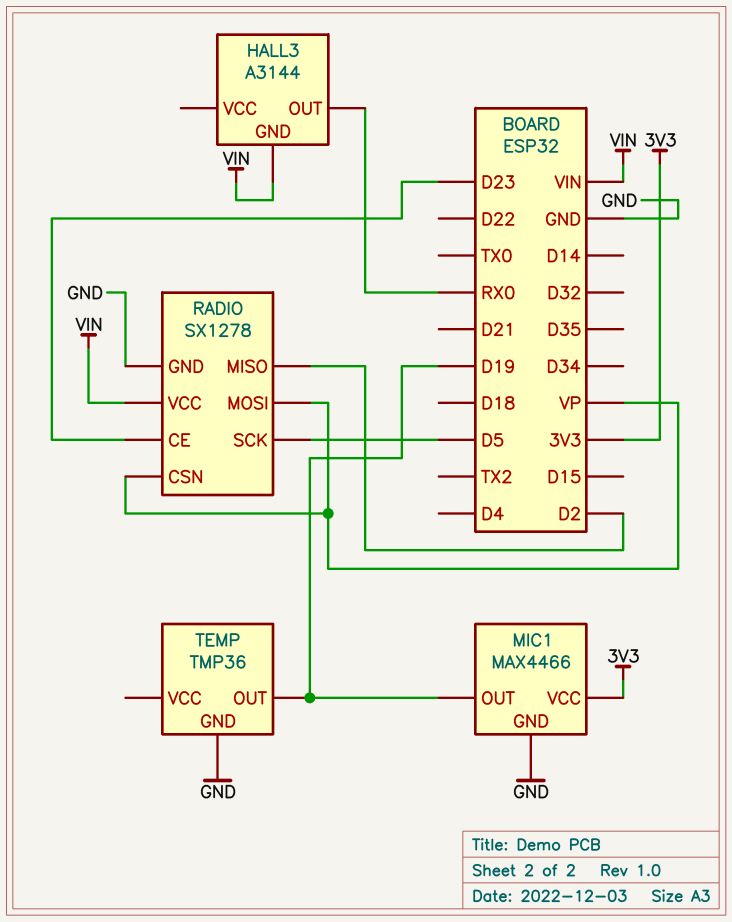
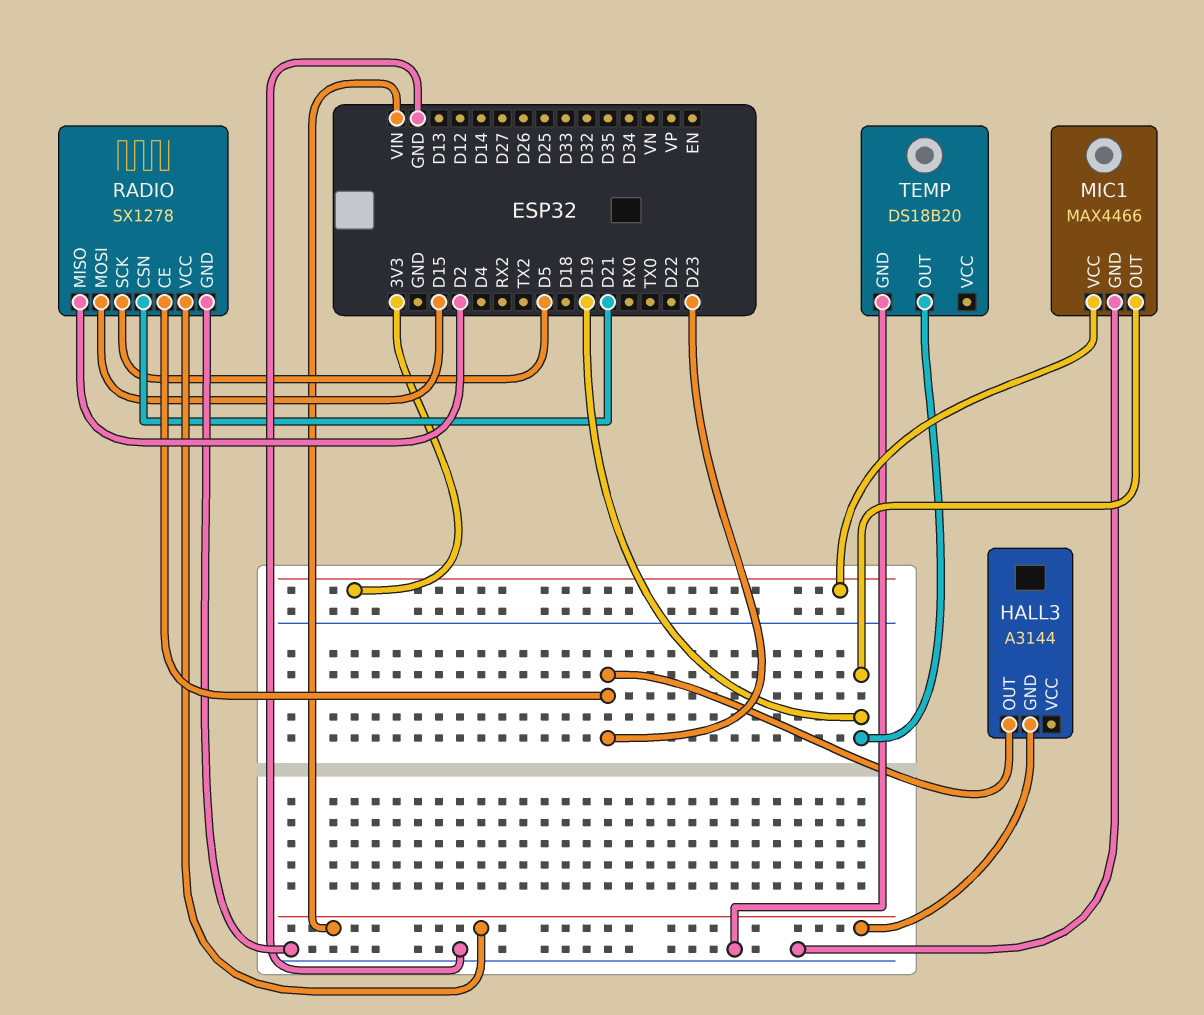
HALL3 pin OUT: RX0 -> D23
RADIO pin CSN: VP -> D21
RADIO pin MOSI: VP -> D15
TEMP: TMP36 -> DS18B20

